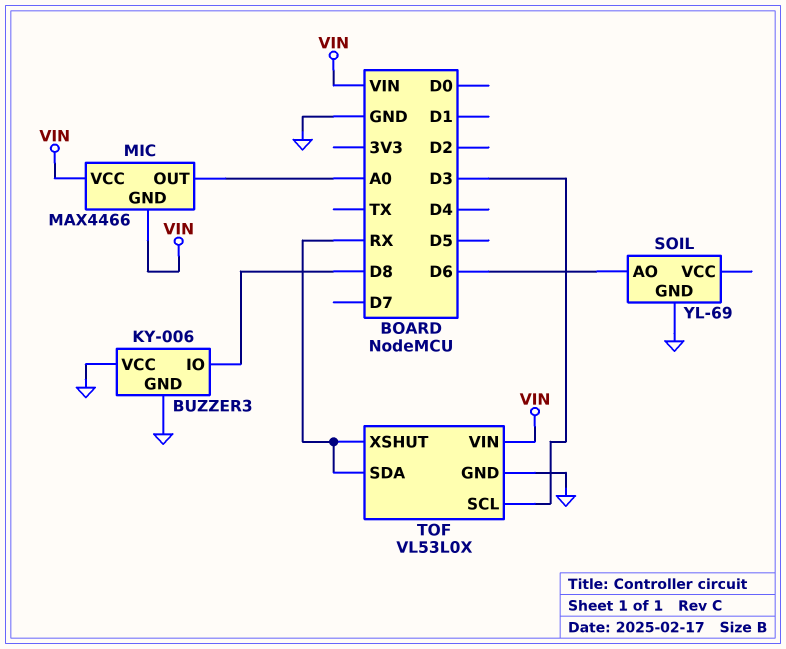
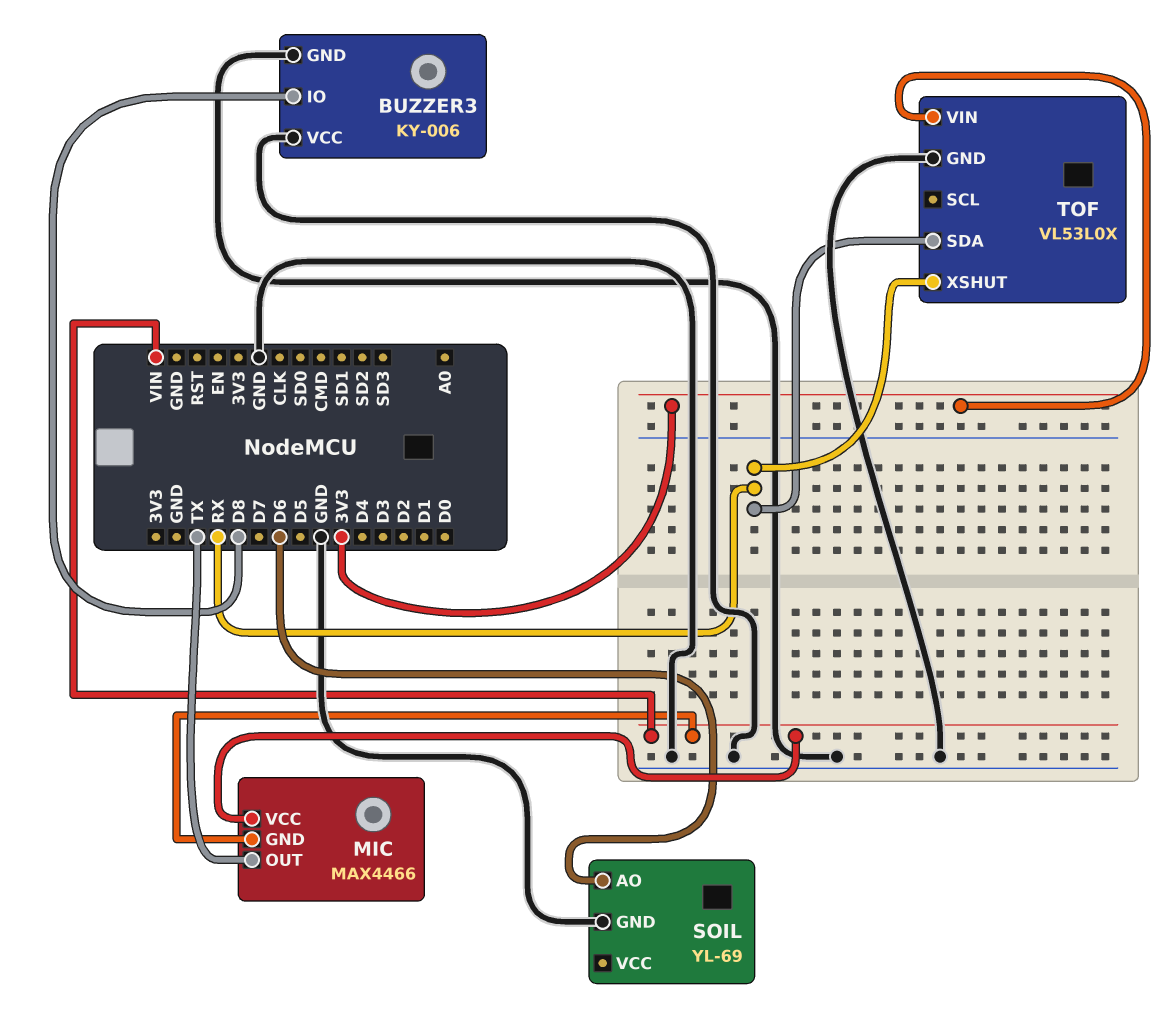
MIC pin OUT: A0 -> TX
TOF pin SCL: D3 -> none
TOF pin VIN: VIN -> 3V3

